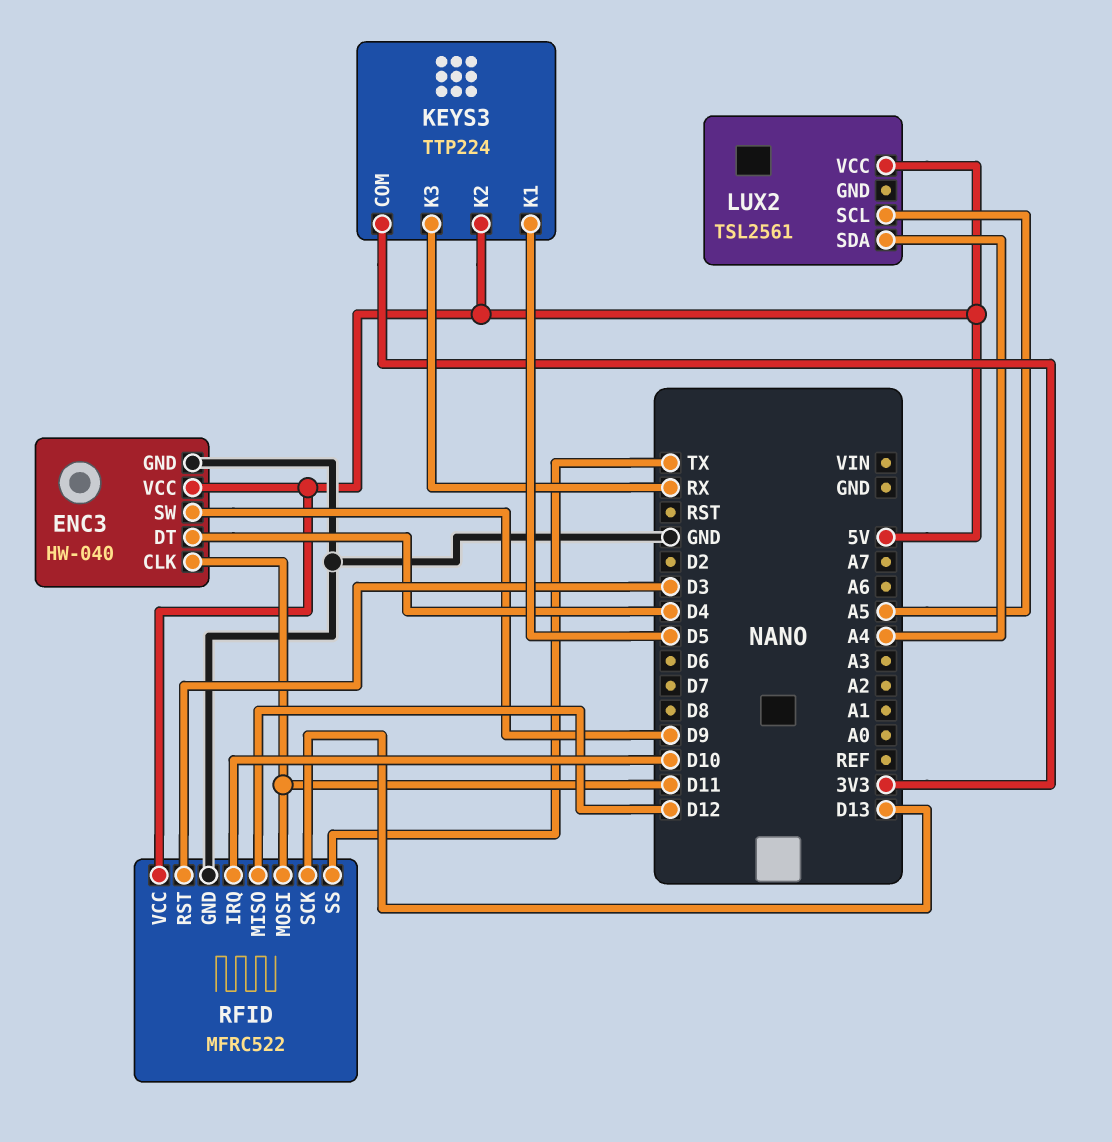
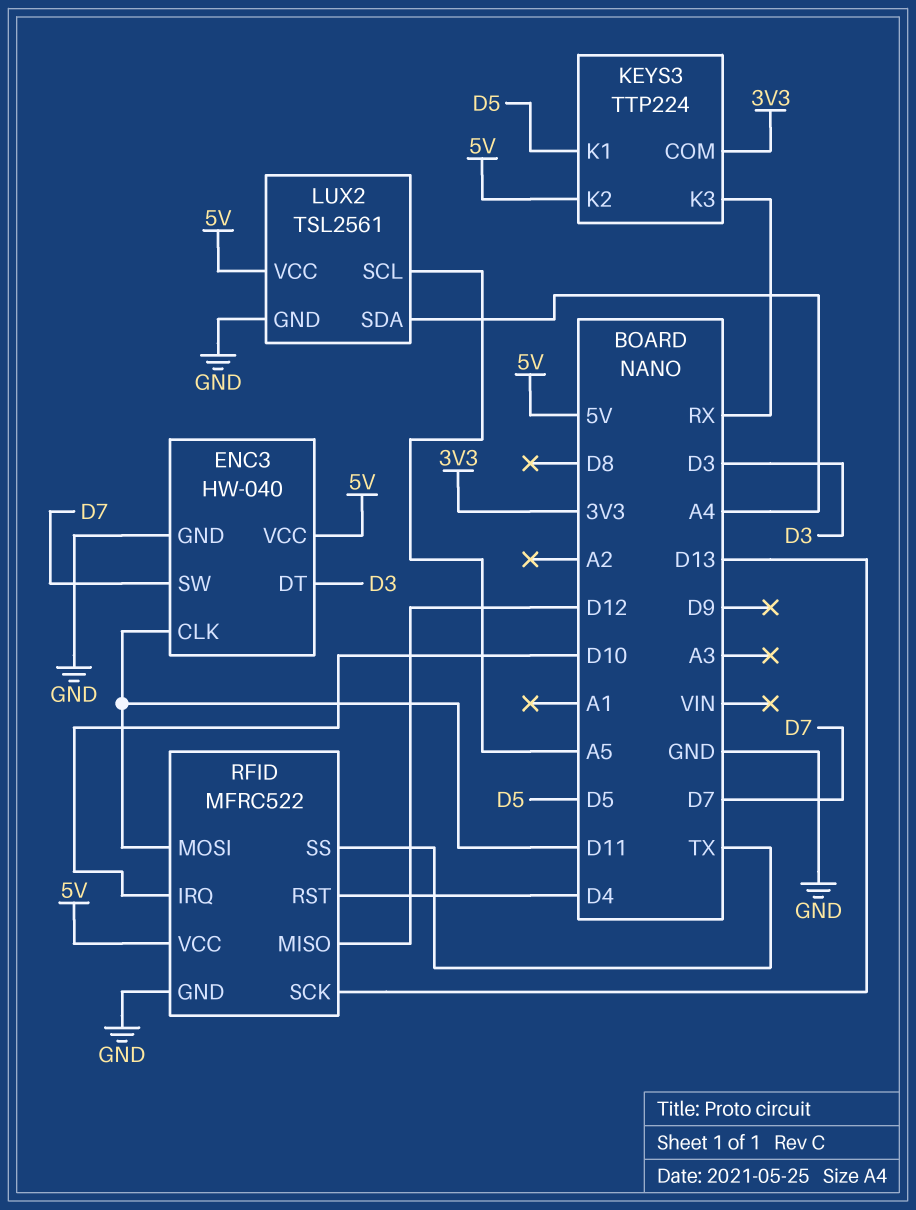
ENC3 pin DT: D4 -> D3
ENC3 pin SW: D9 -> D7
LUX2 pin GND: none -> GND
RFID pin RST: D3 -> D4

